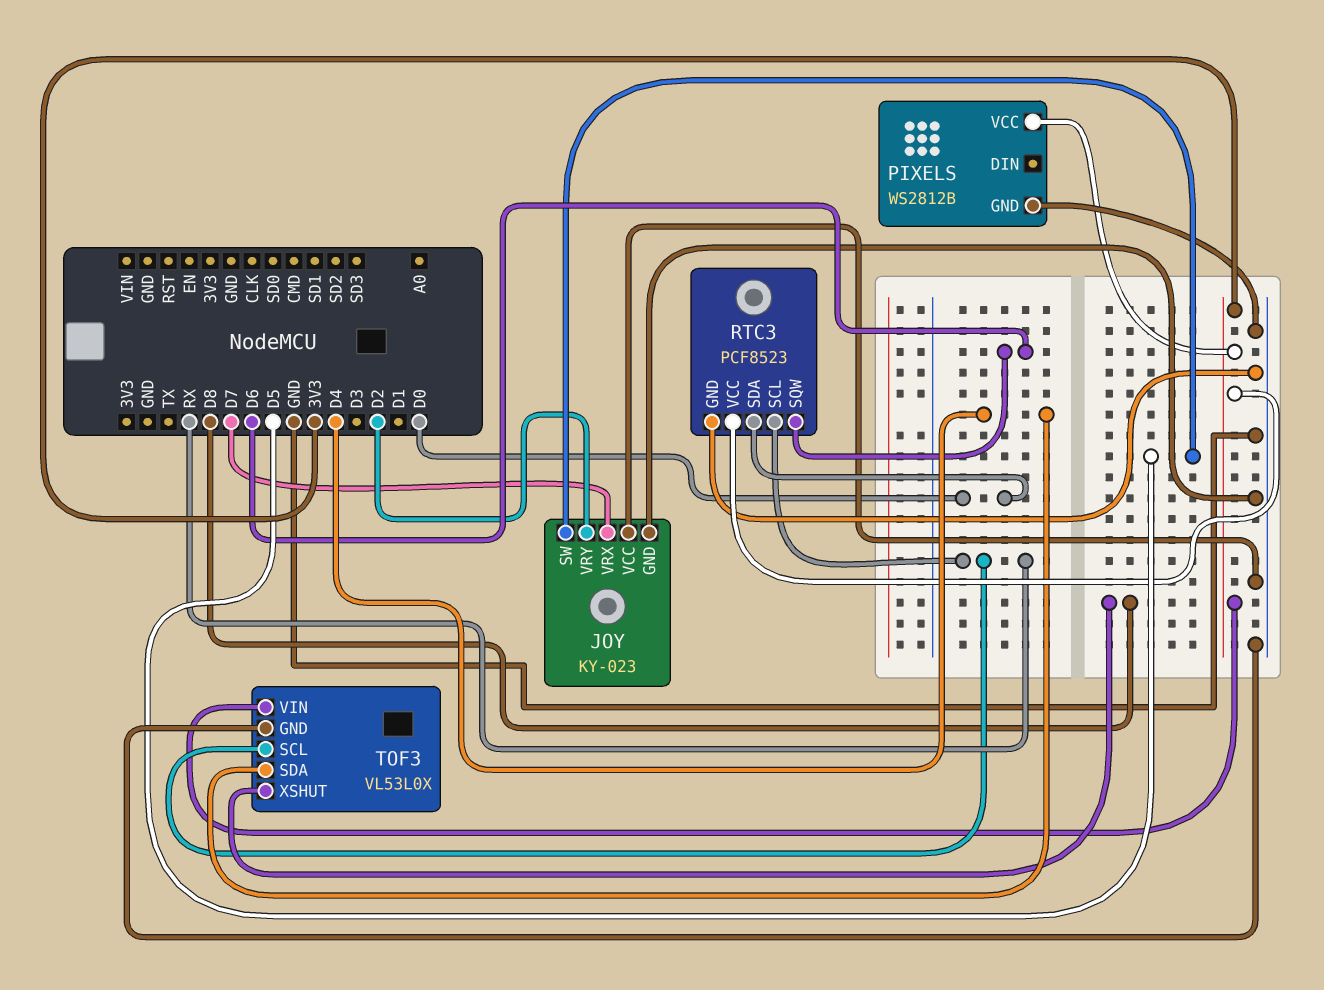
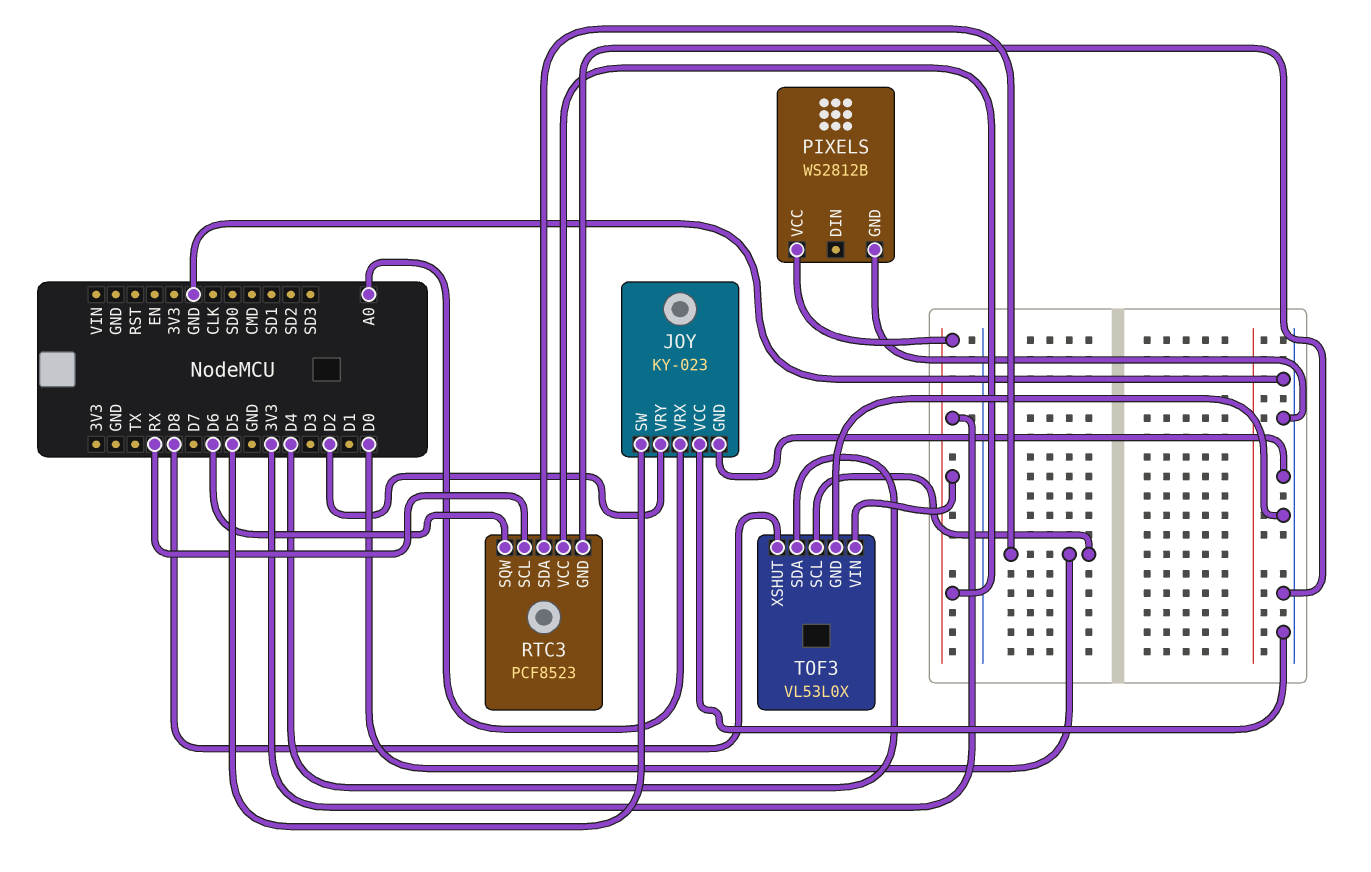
JOY pin VRX: D7 -> A0
TOF3 pin SCL: RX -> D0

